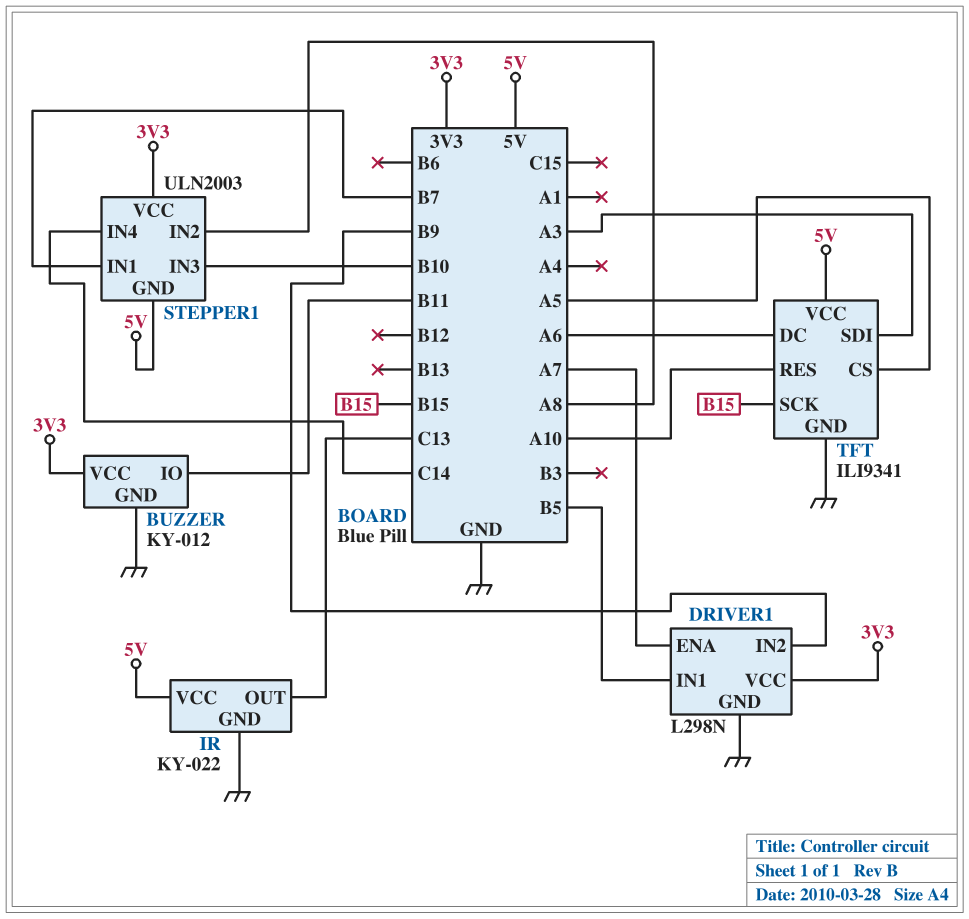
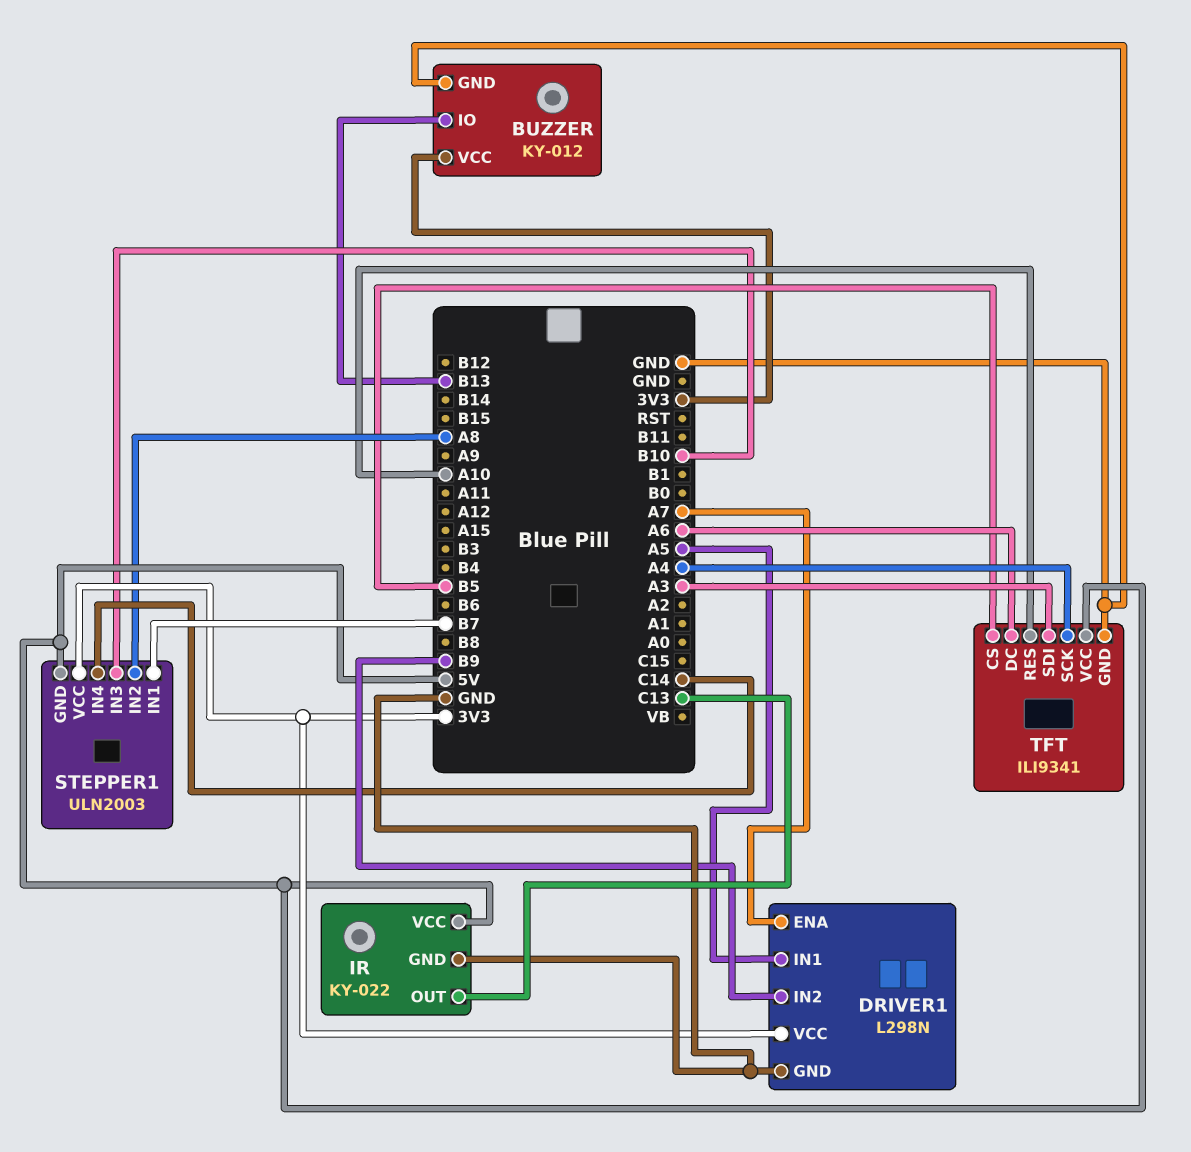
BUZZER pin IO: B11 -> B13
DRIVER1 pin IN1: B5 -> A5
TFT pin CS: A5 -> B5
TFT pin SCK: B15 -> A4

